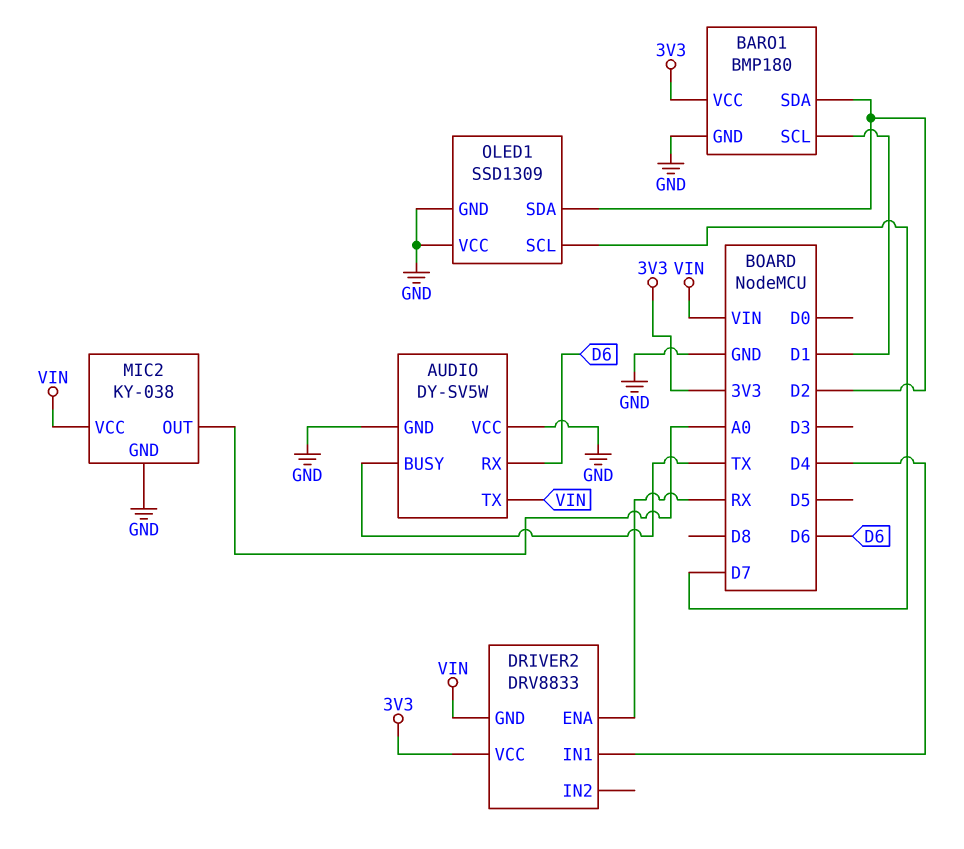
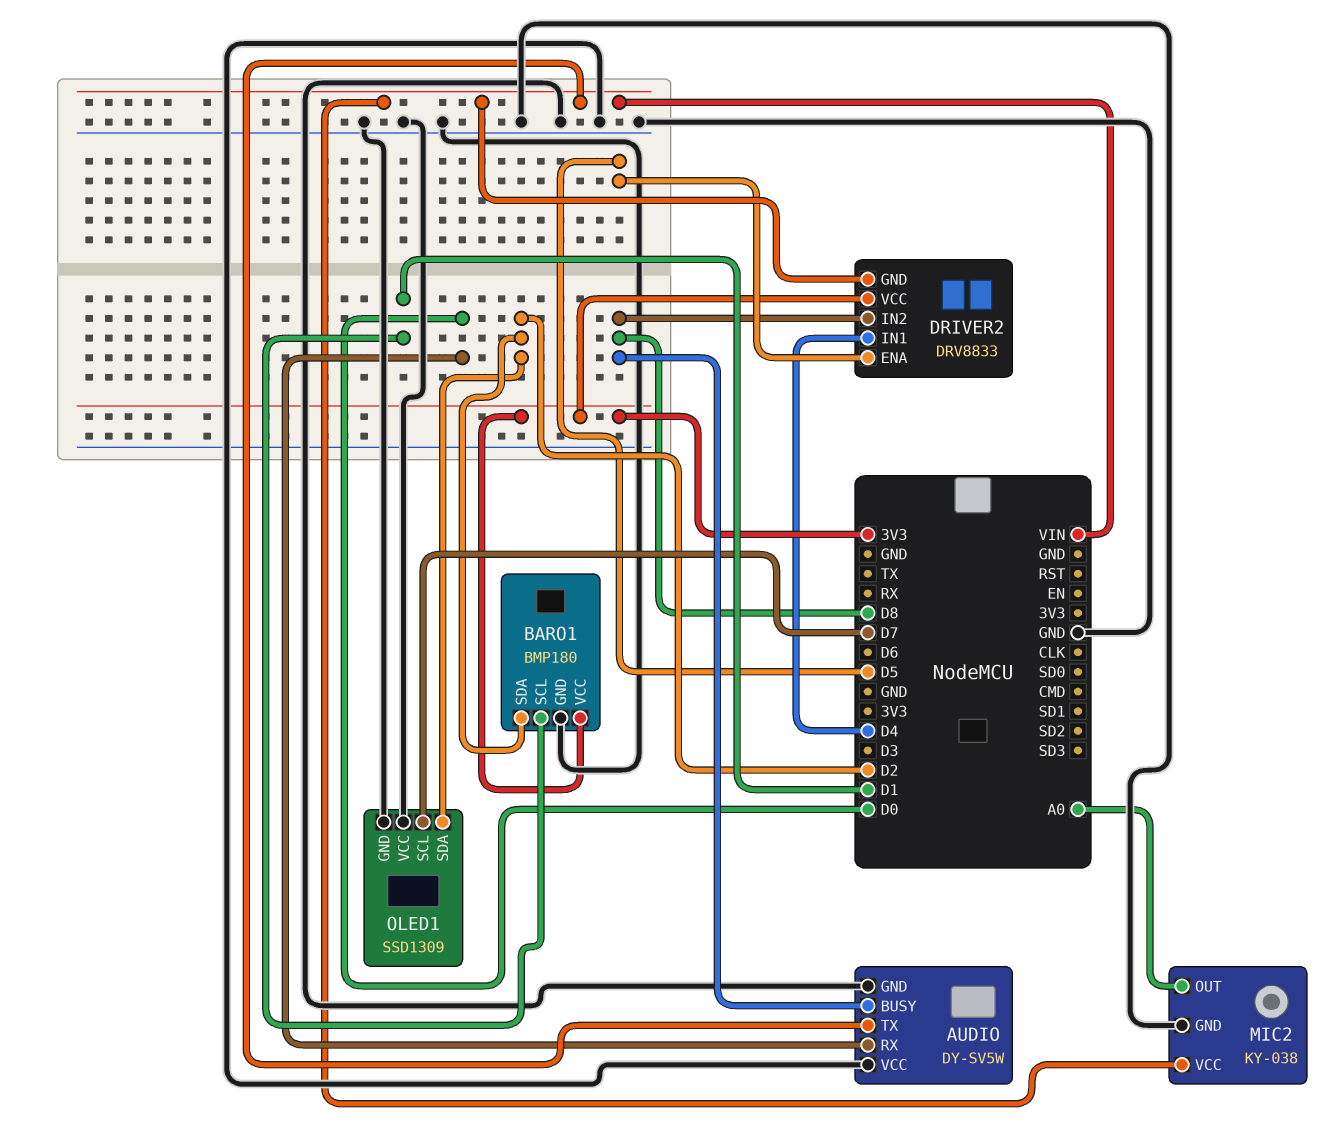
AUDIO pin BUSY: TX -> D8
AUDIO pin RX: D6 -> D0
DRIVER2 pin ENA: RX -> D5
DRIVER2 pin IN2: none -> D8

